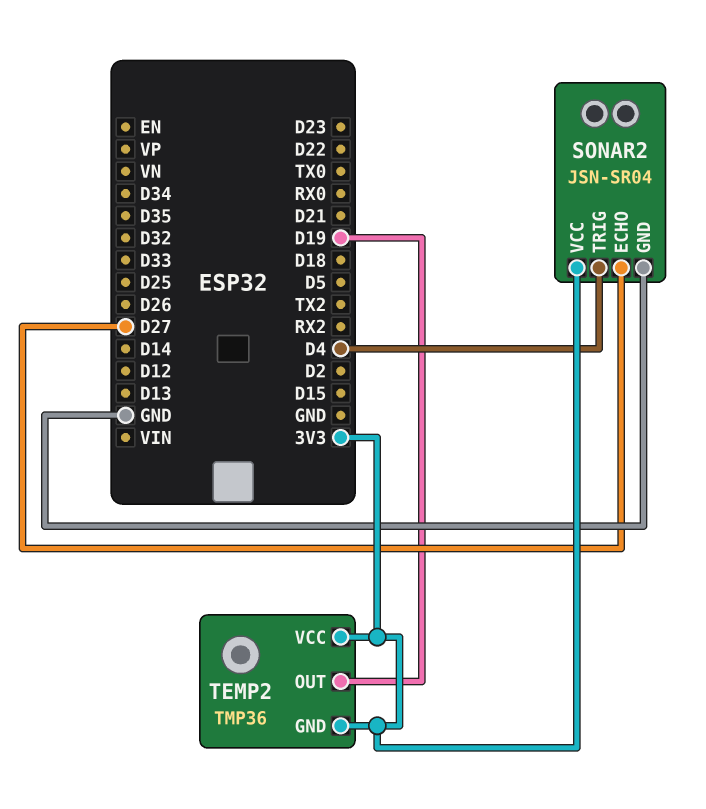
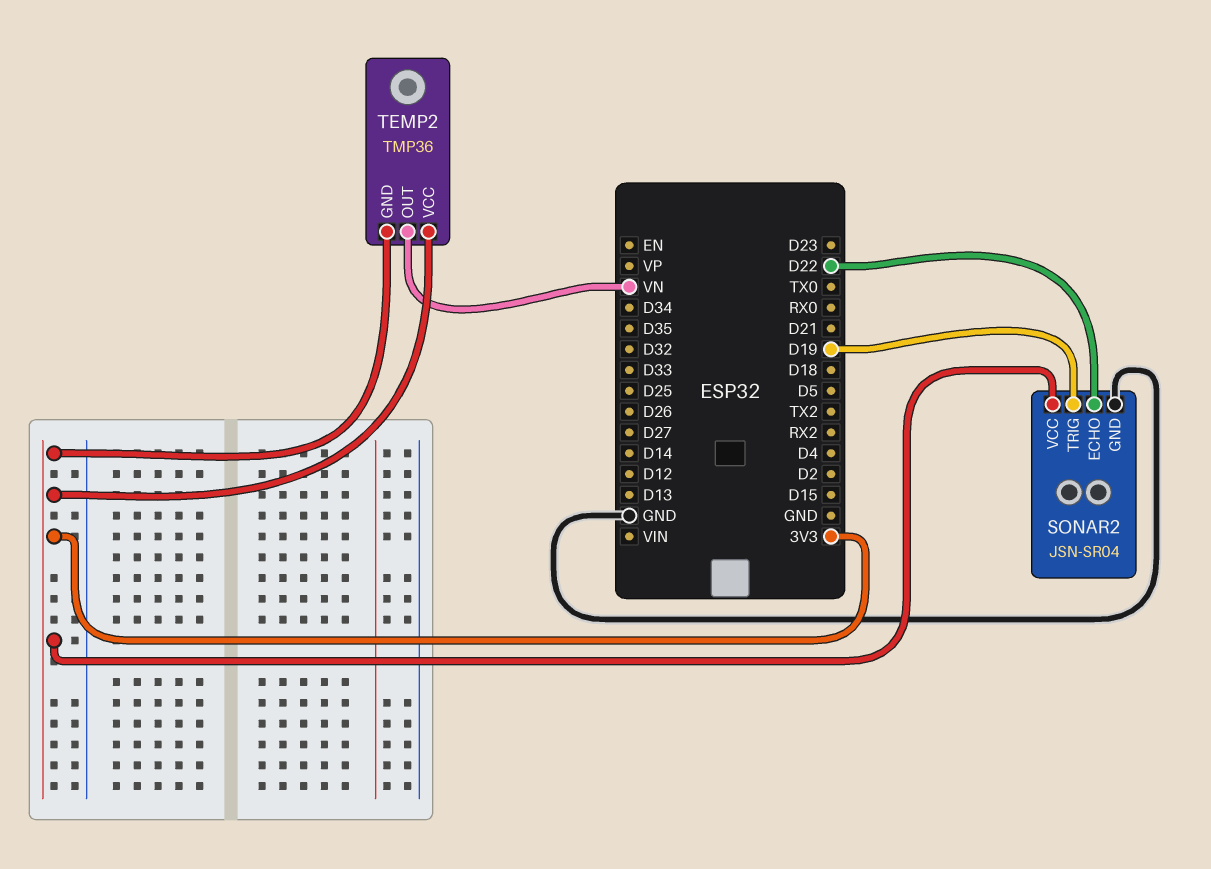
SONAR2 pin ECHO: D27 -> D22
SONAR2 pin TRIG: D4 -> D19
TEMP2 pin OUT: D19 -> VN

